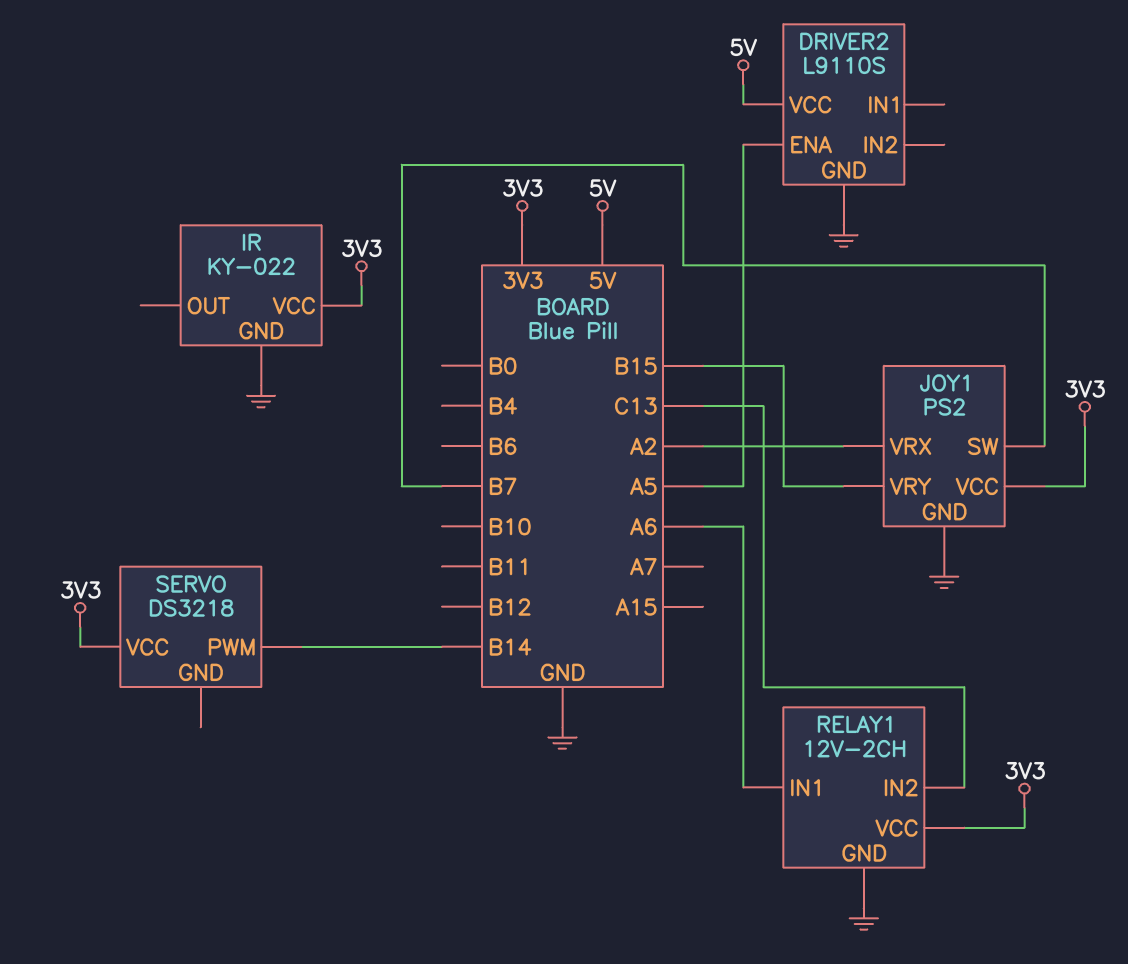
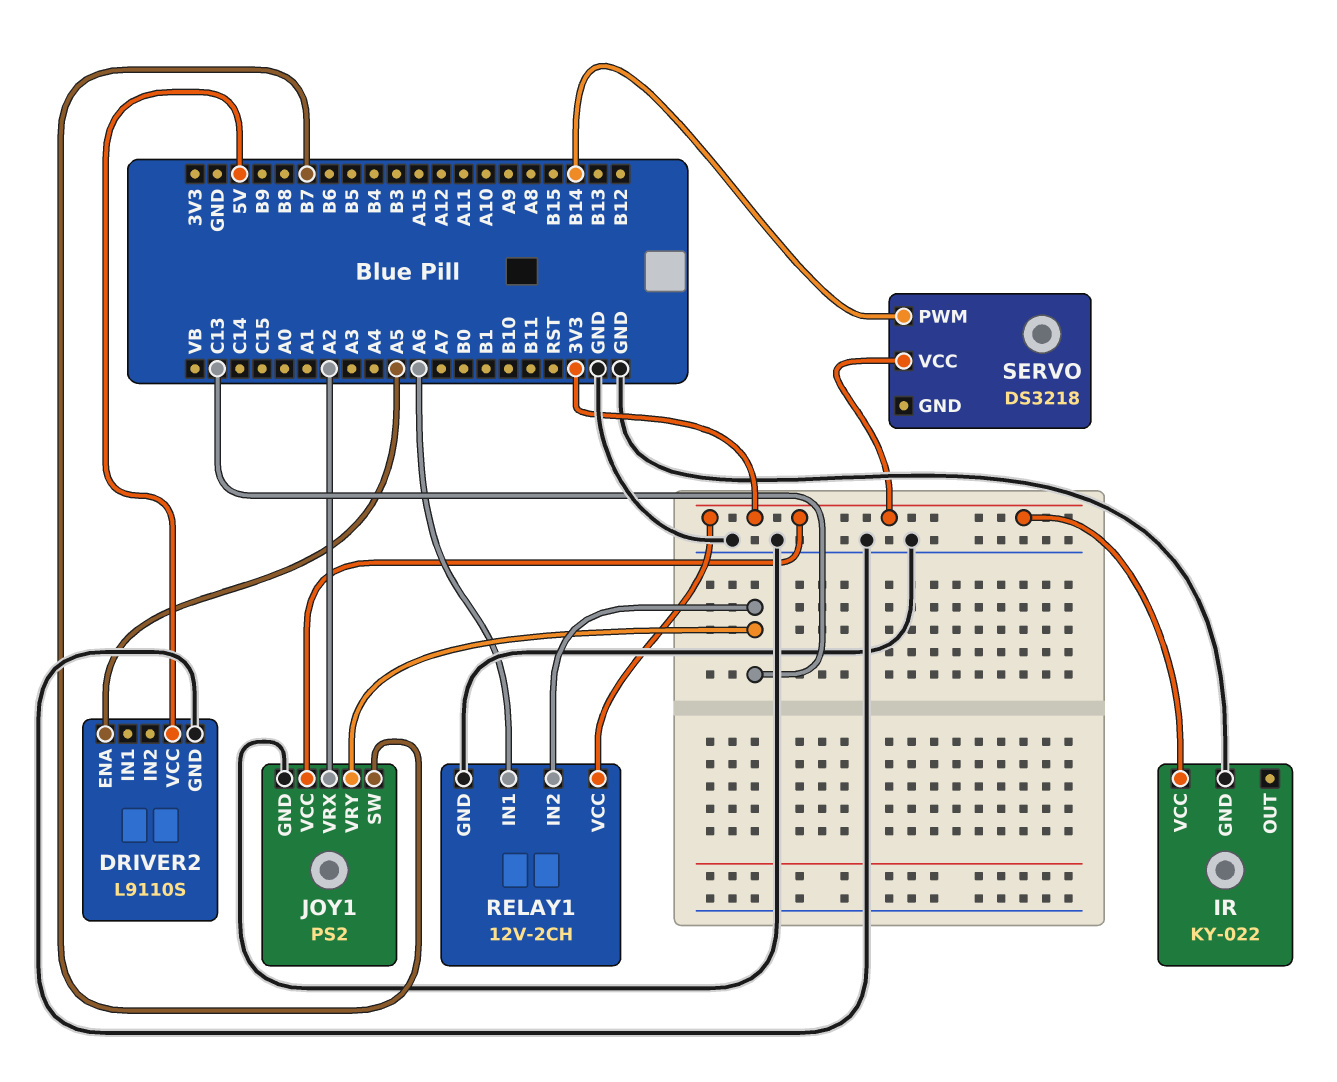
JOY1 pin VRY: B15 -> C13

